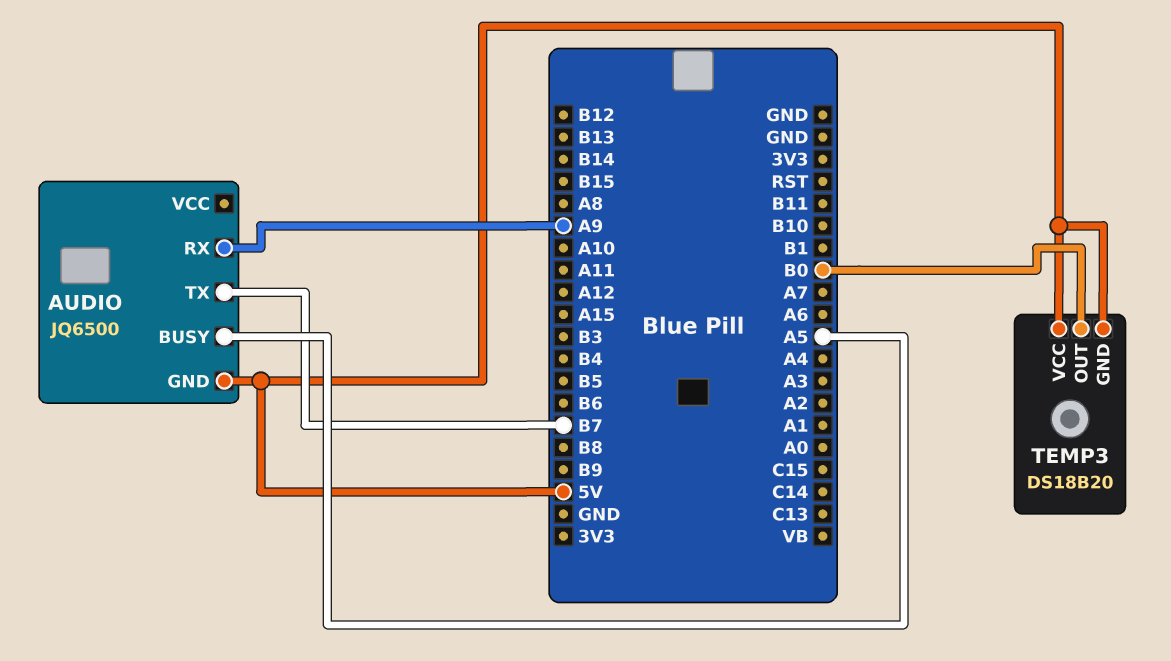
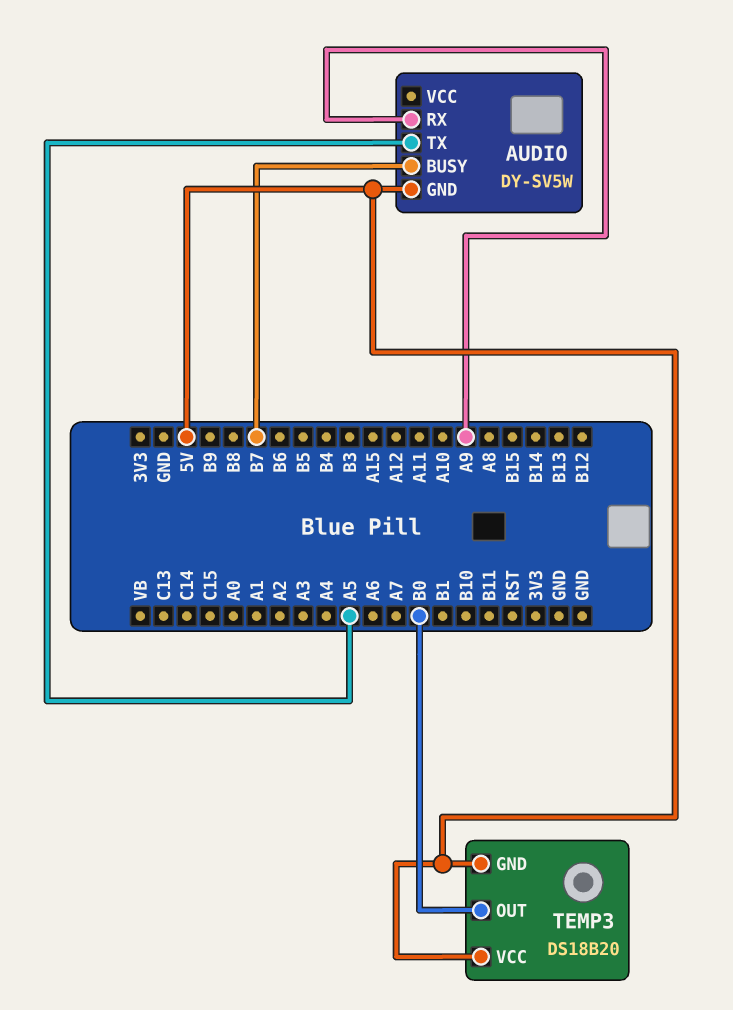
AUDIO: JQ6500 -> DY-SV5W
AUDIO pin BUSY: A5 -> B7
AUDIO pin TX: B7 -> A5

